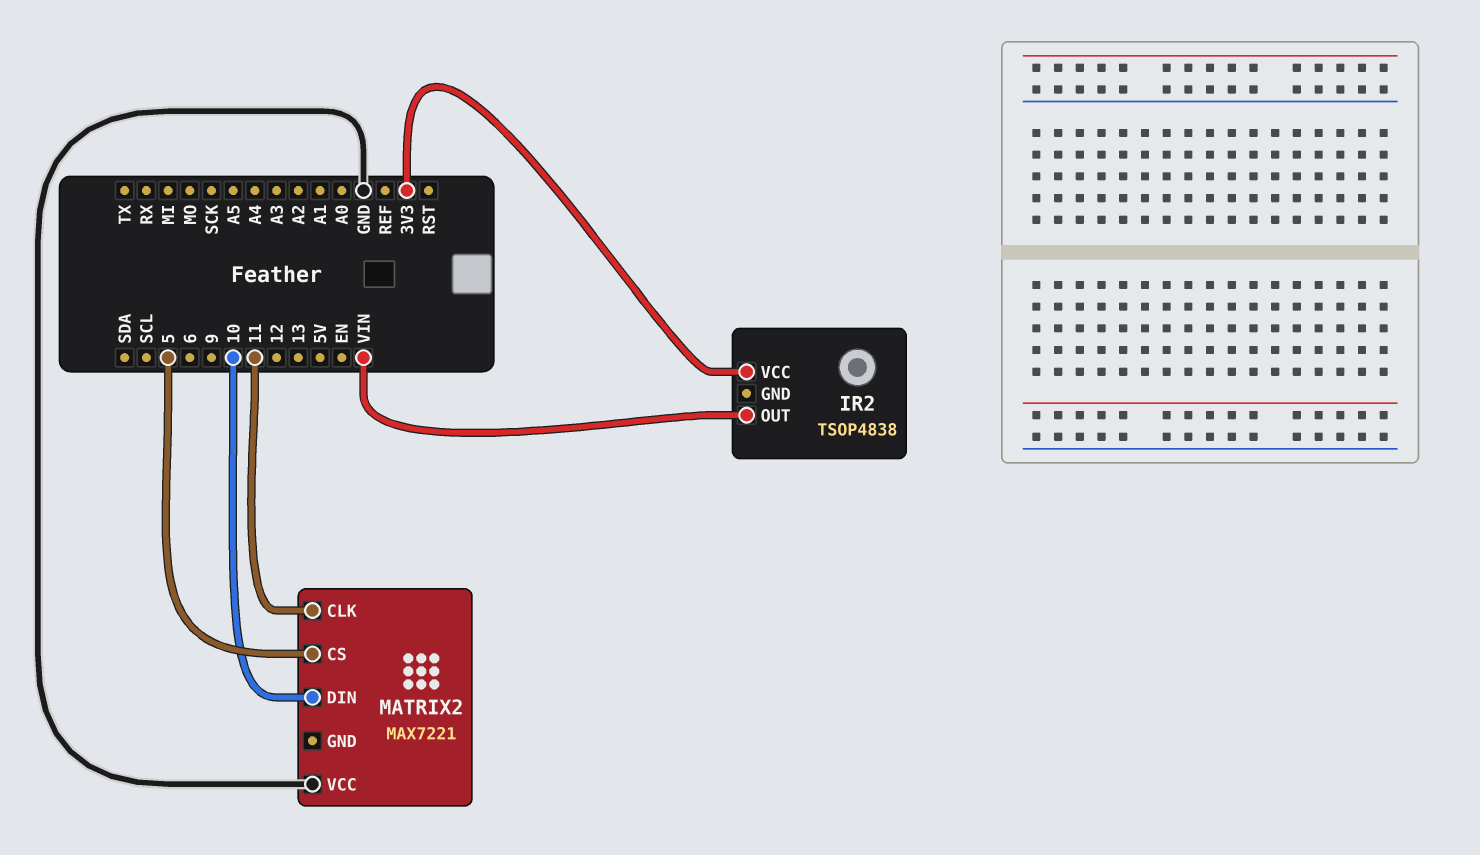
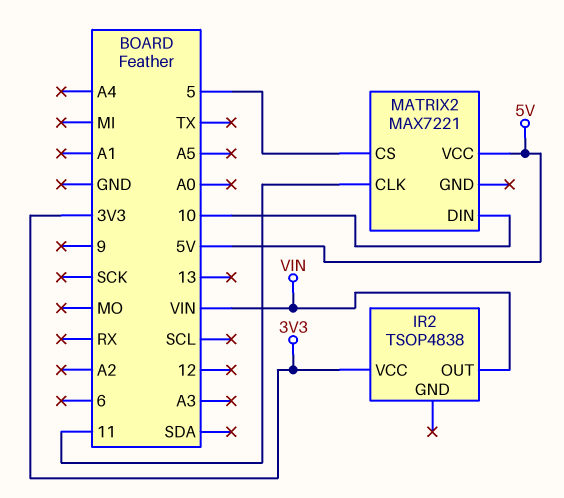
MATRIX2 pin VCC: GND -> 5V

